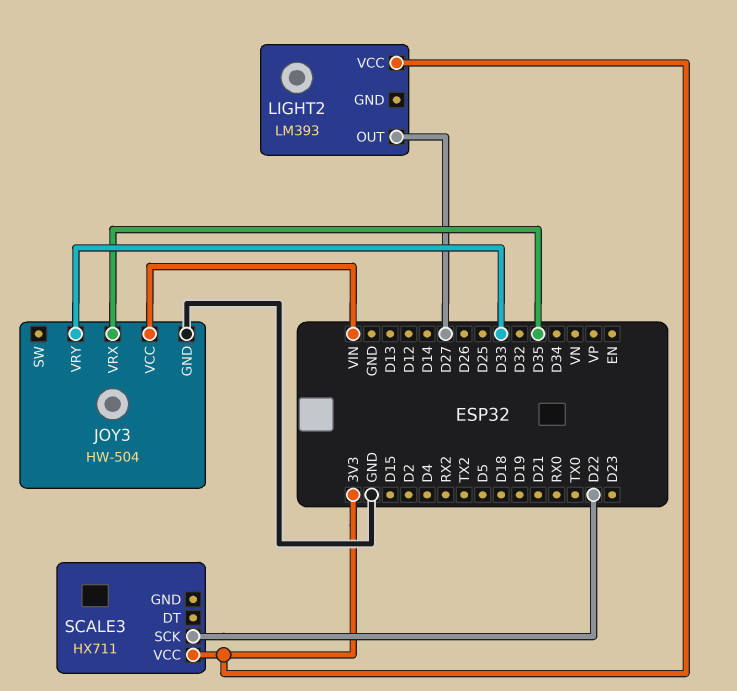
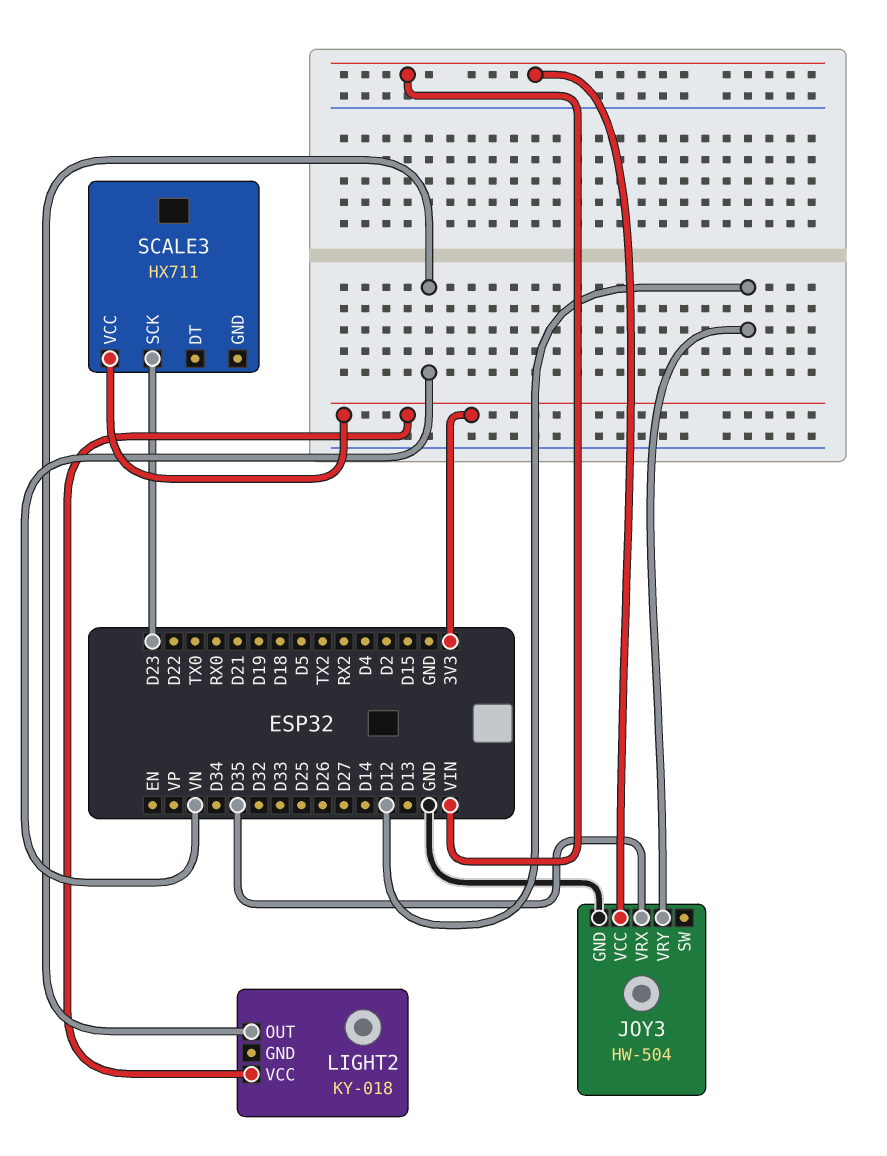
JOY3 pin VRY: D33 -> D12
LIGHT2: LM393 -> KY-018
LIGHT2 pin OUT: D27 -> VN
SCALE3 pin SCK: D22 -> D23

